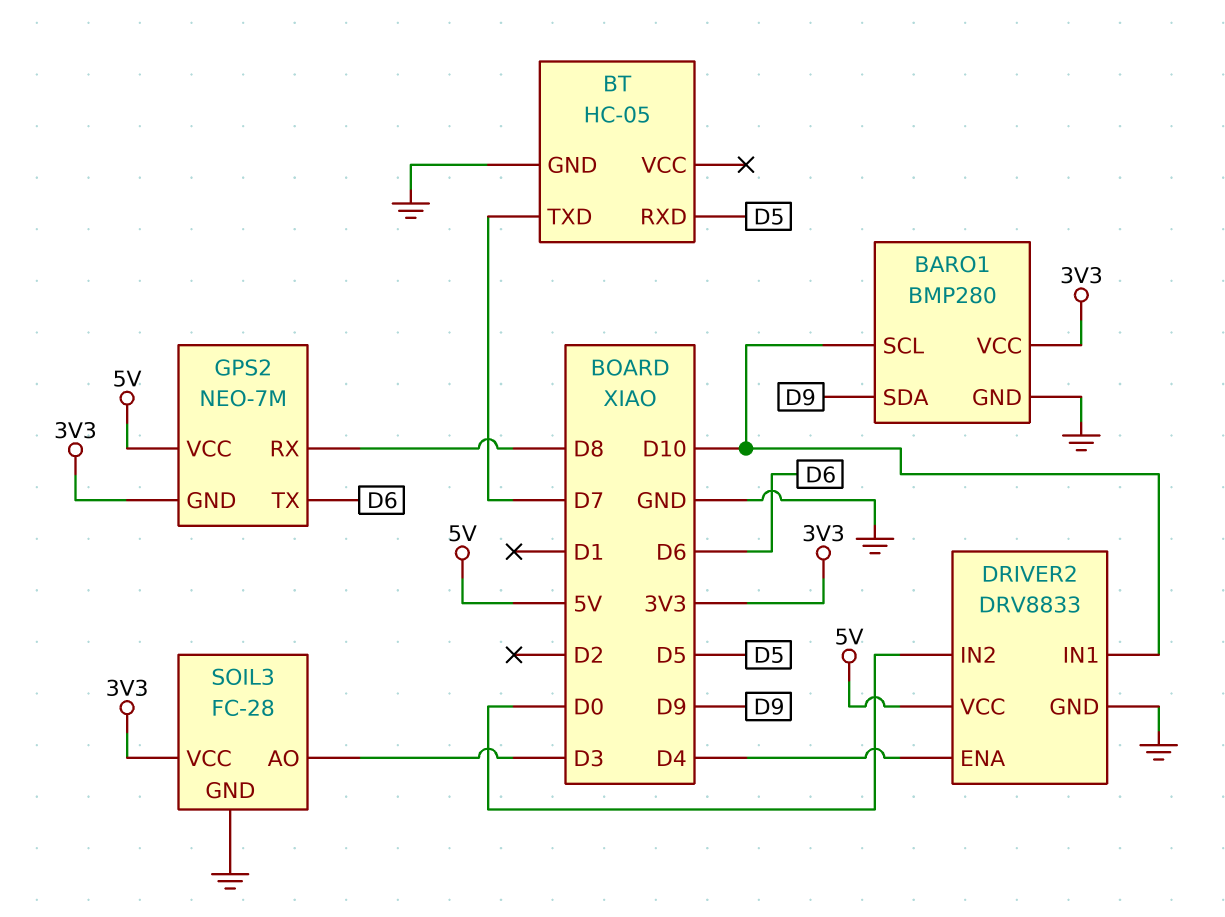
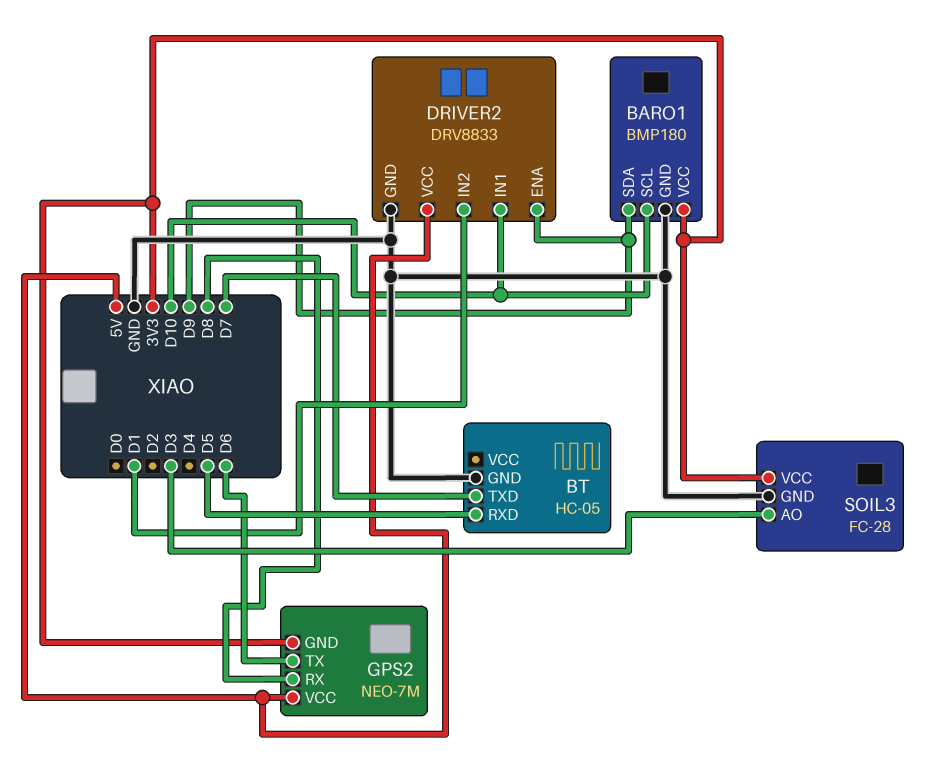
BARO1: BMP280 -> BMP180
DRIVER2 pin ENA: D4 -> D9
DRIVER2 pin IN2: D0 -> D1

